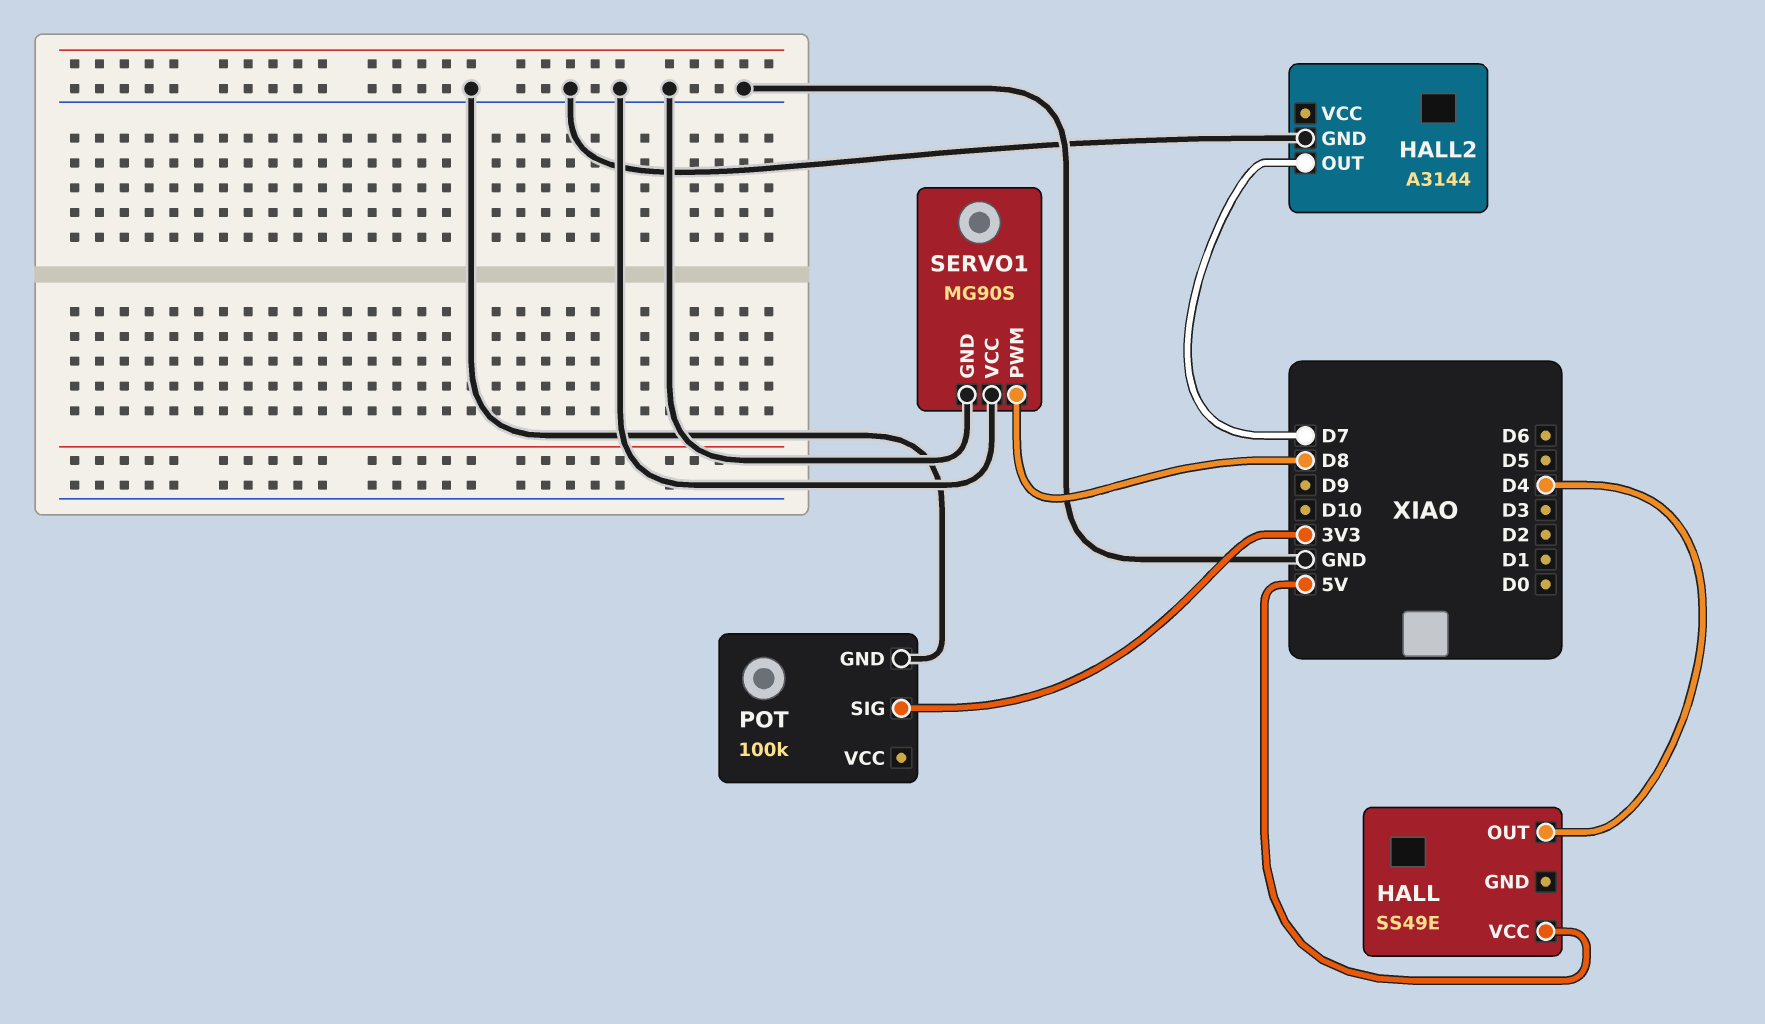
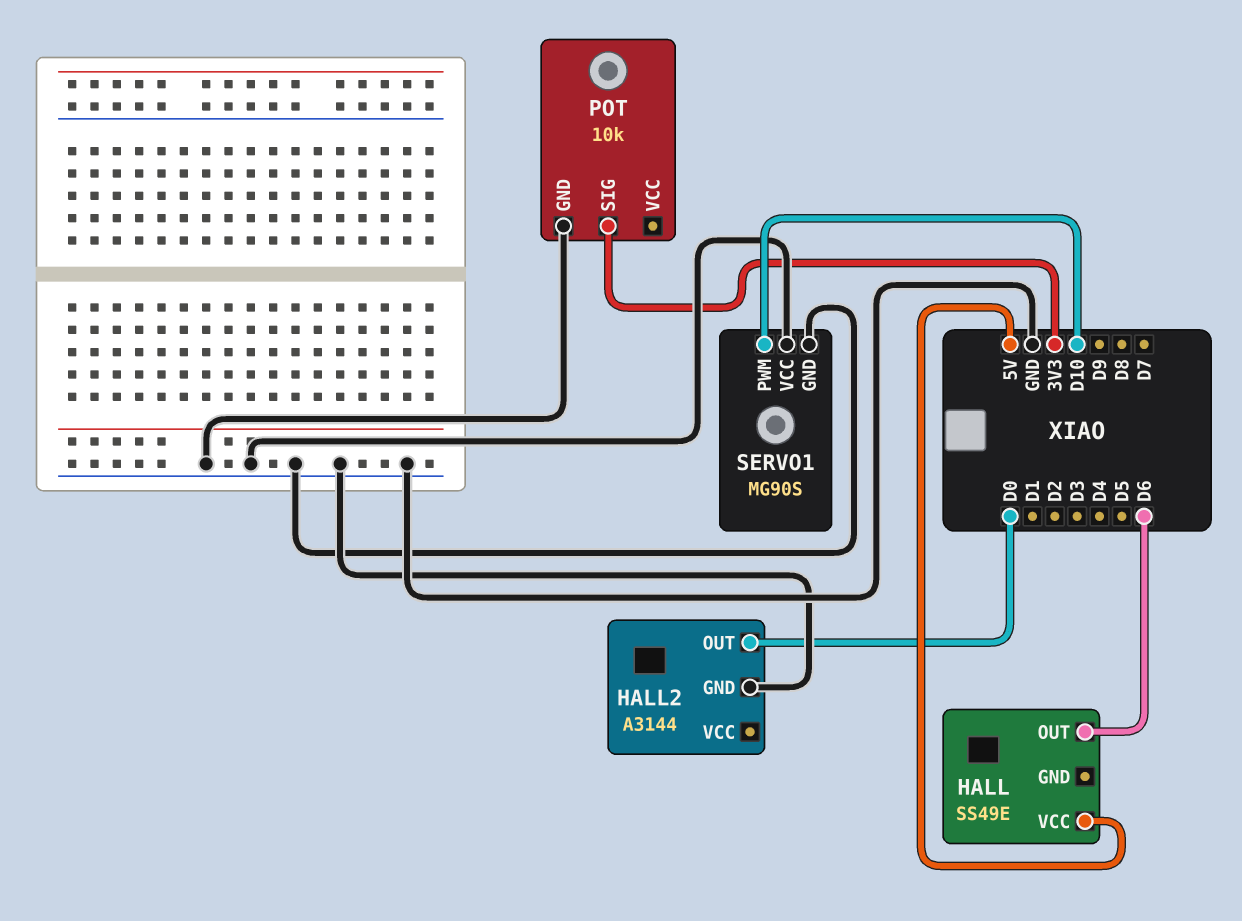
HALL pin OUT: D4 -> D6
HALL2 pin OUT: D7 -> D0
POT: 100k -> 10k
SERVO1 pin PWM: D8 -> D10

